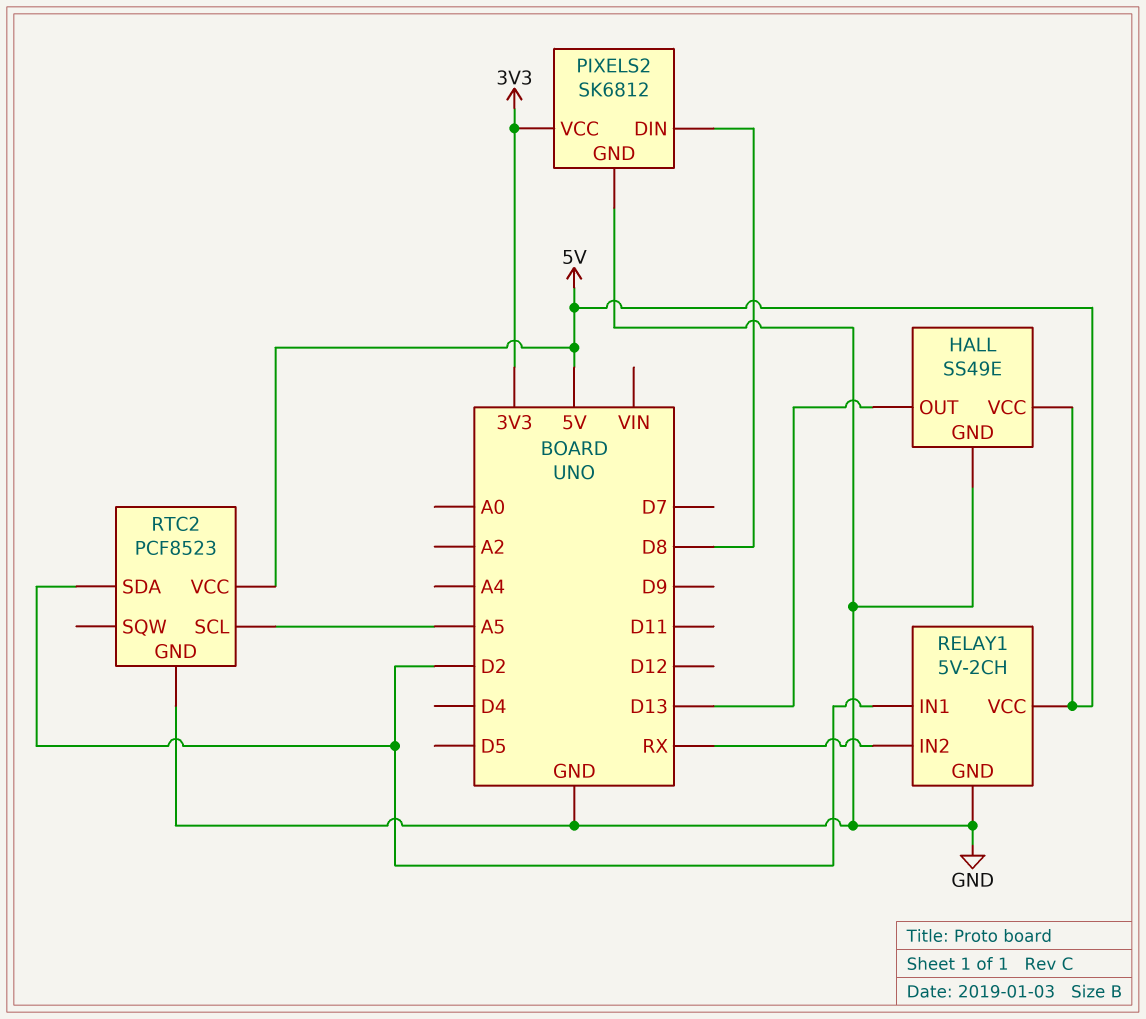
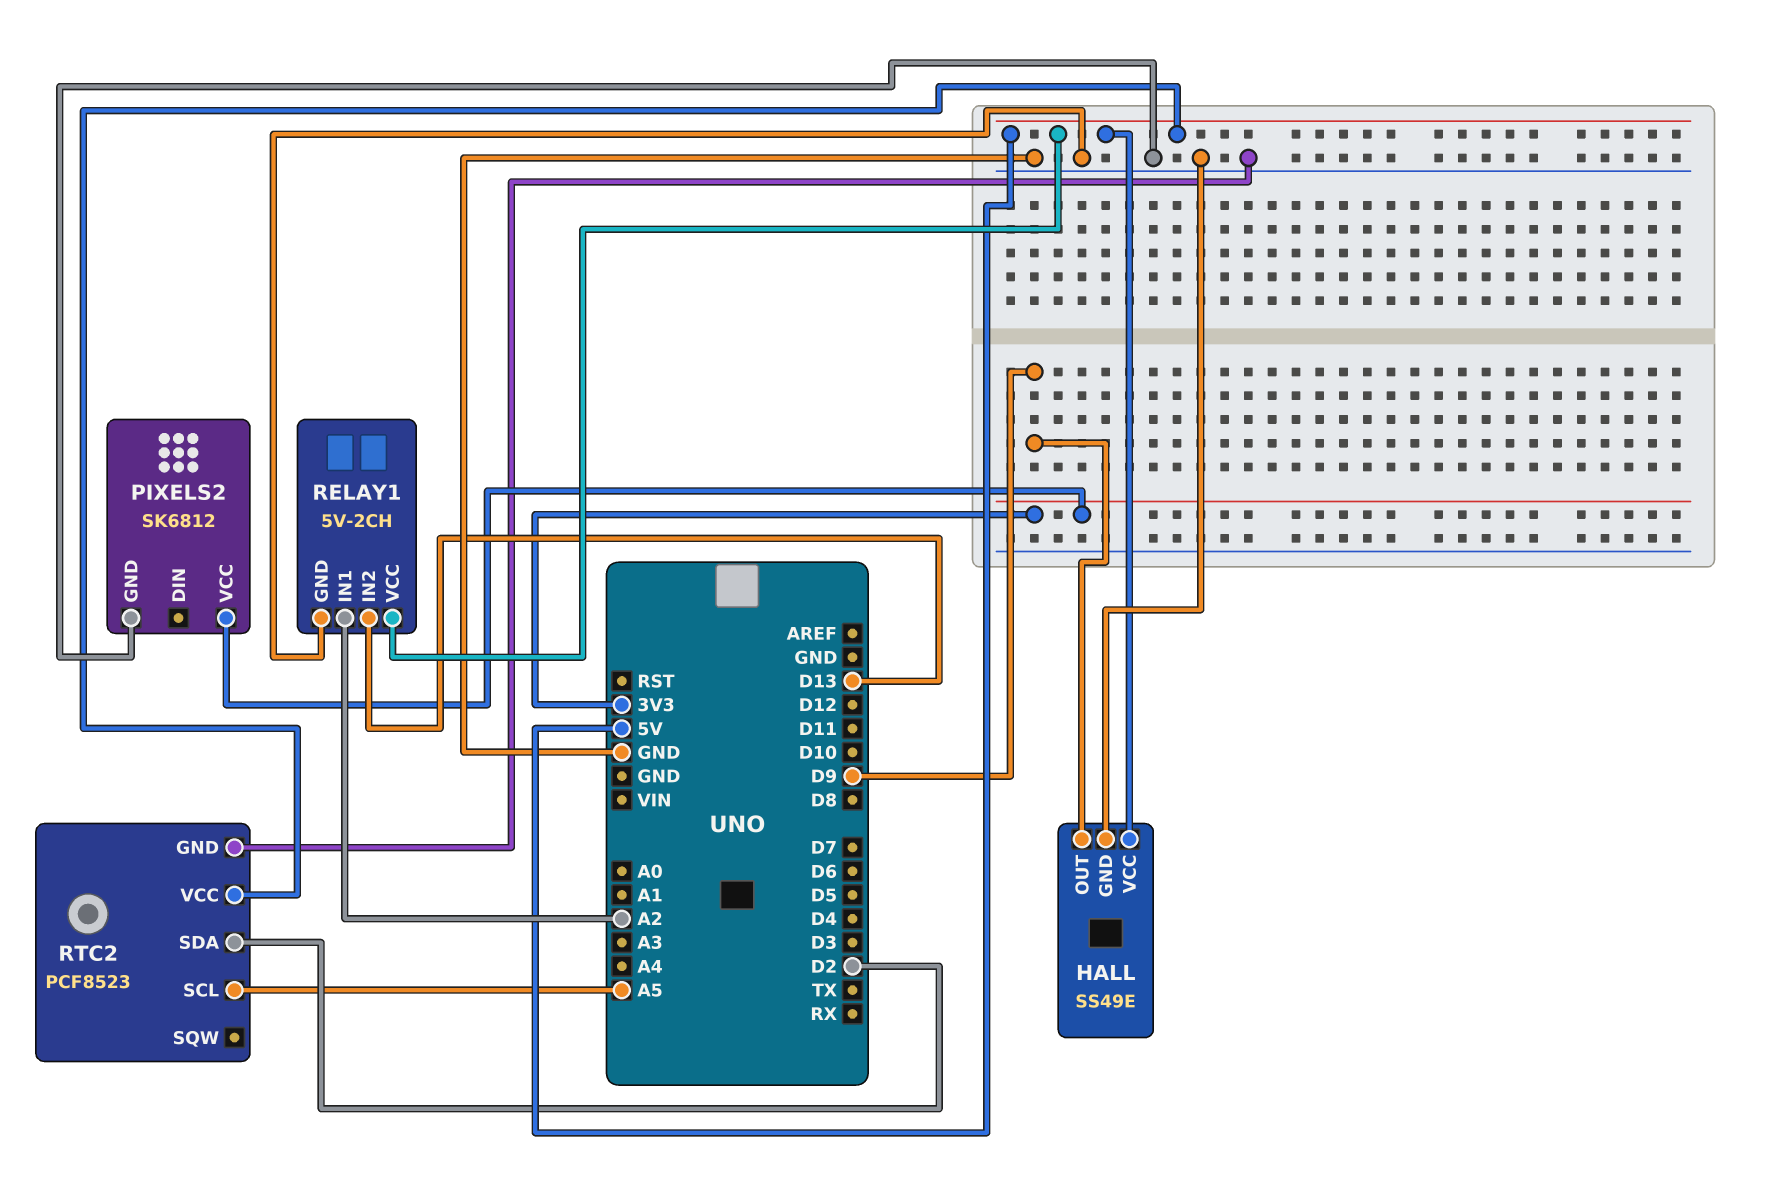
HALL pin OUT: D13 -> D9
PIXELS2 pin DIN: D8 -> none
RELAY1 pin IN1: D2 -> A2
RELAY1 pin IN2: RX -> D13

